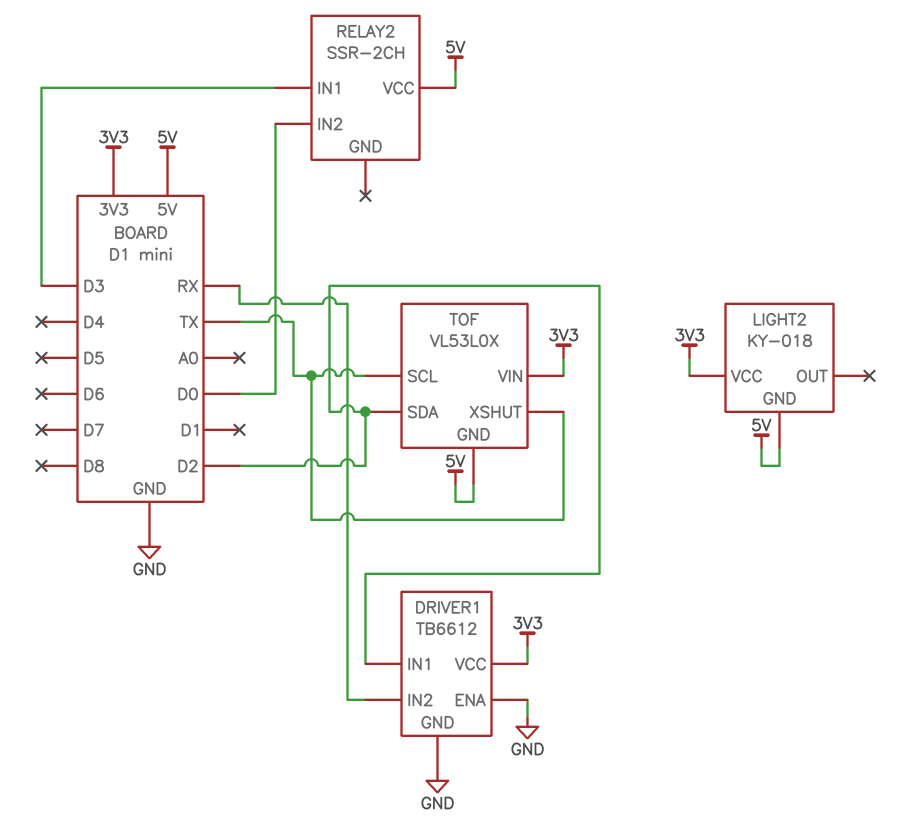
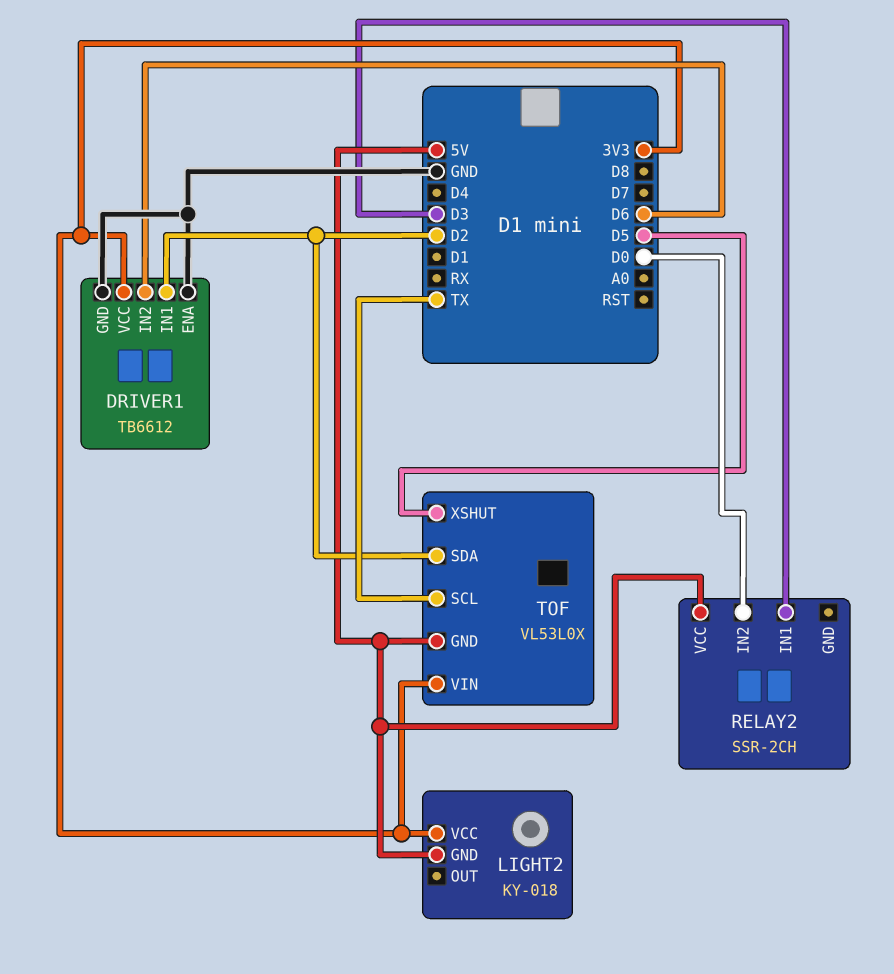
DRIVER1 pin IN2: RX -> D6
TOF pin XSHUT: TX -> D5

